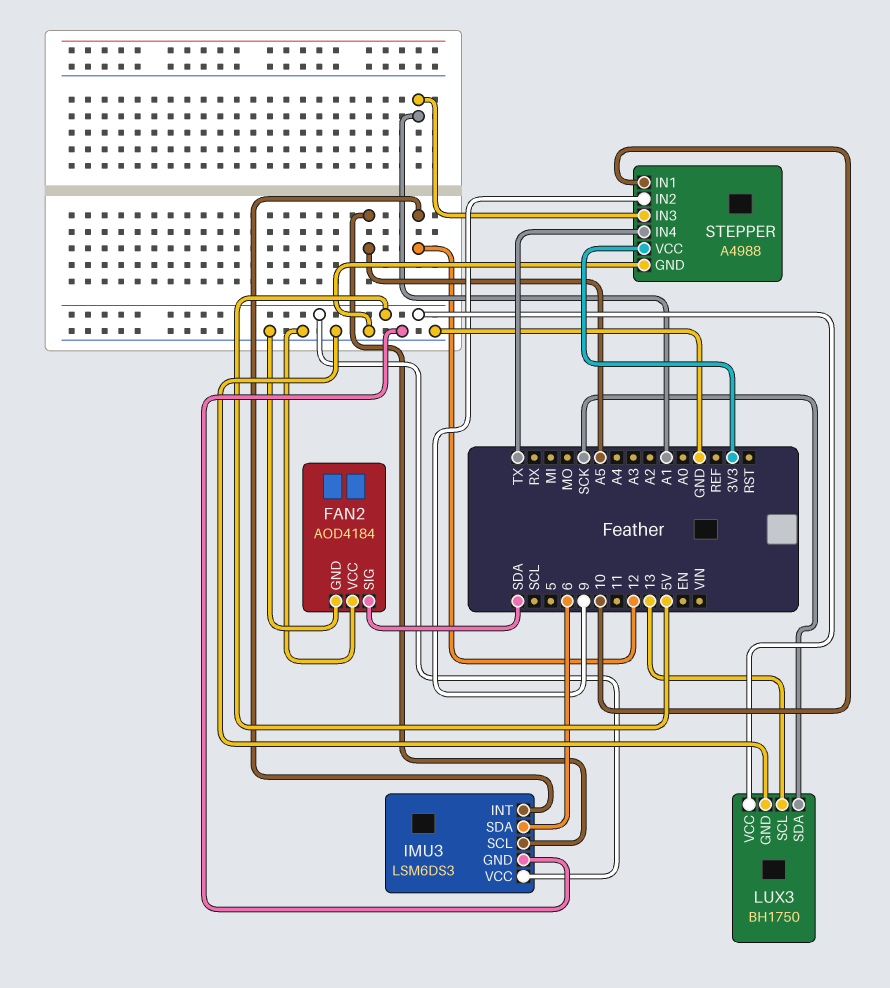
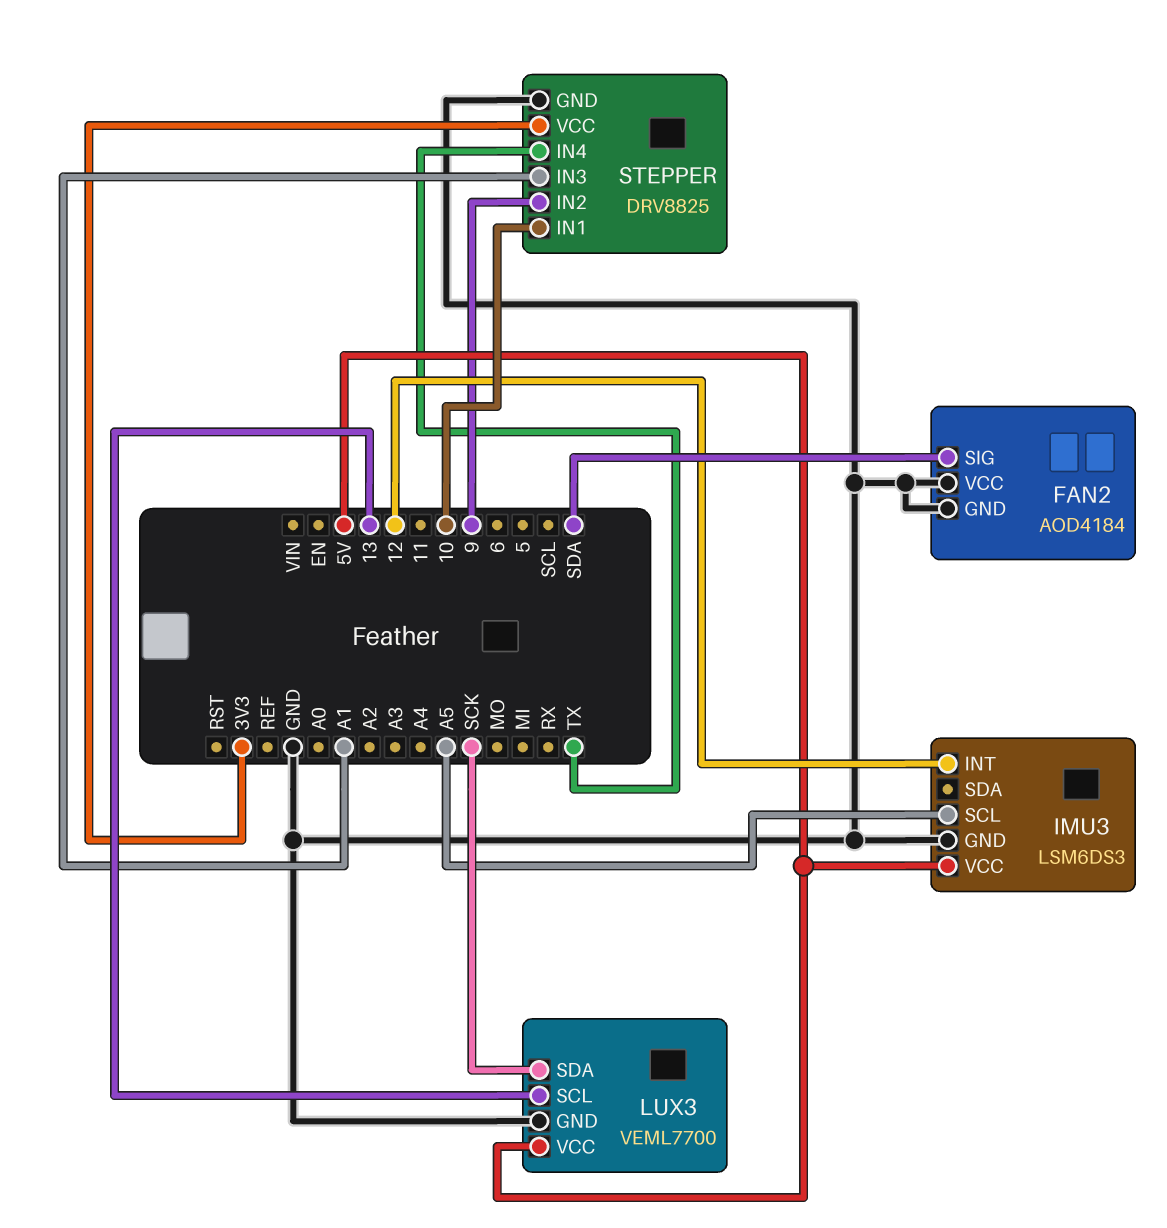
IMU3 pin SDA: 6 -> none
LUX3: BH1750 -> VEML7700
STEPPER: A4988 -> DRV8825

